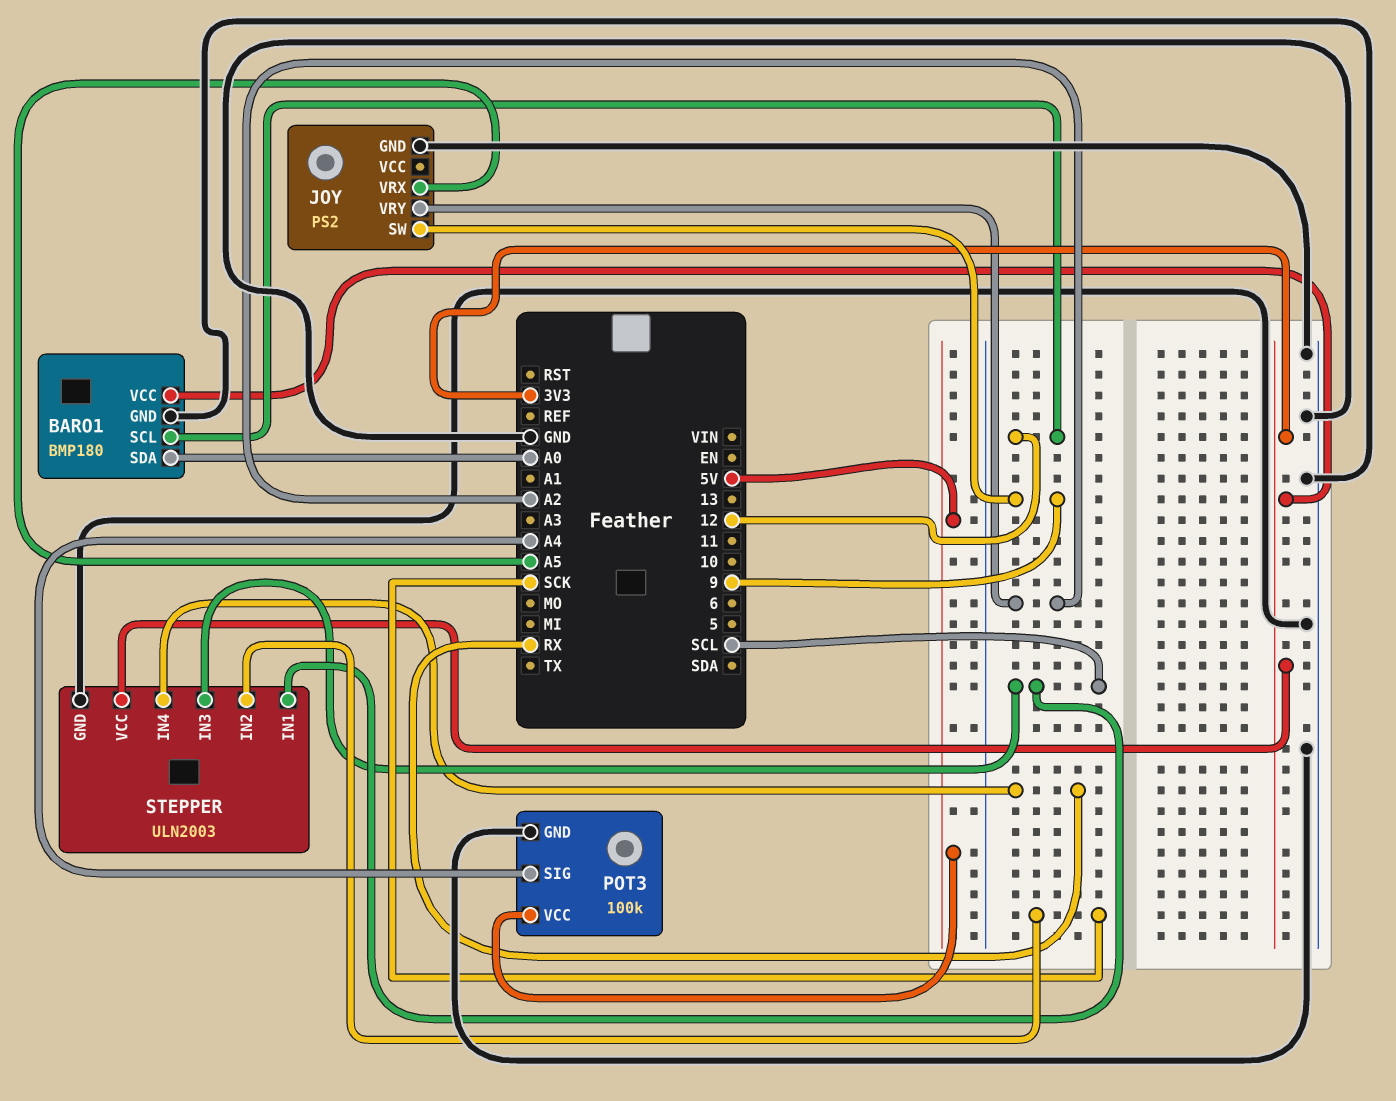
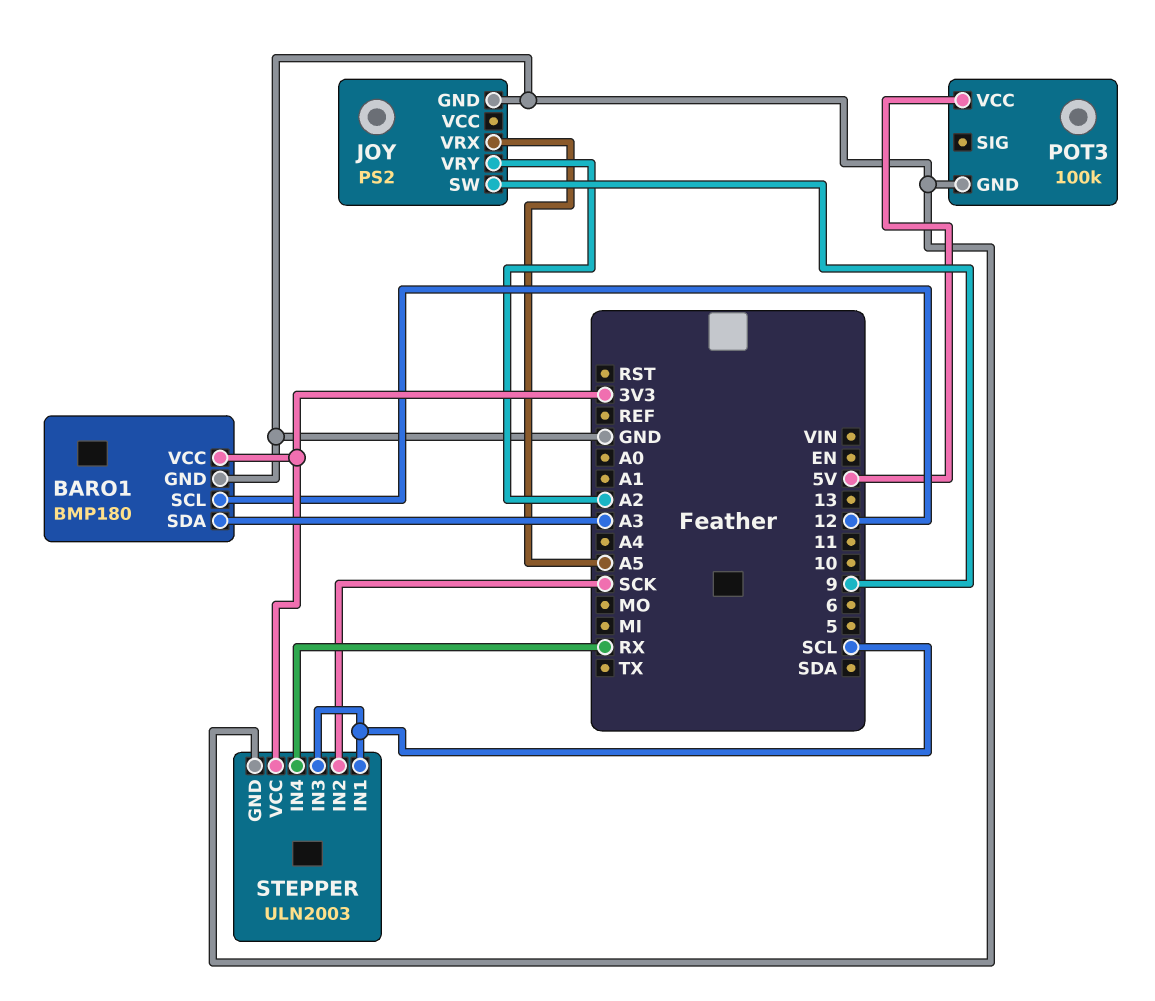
BARO1 pin SDA: A0 -> A3
POT3 pin SIG: A4 -> none

